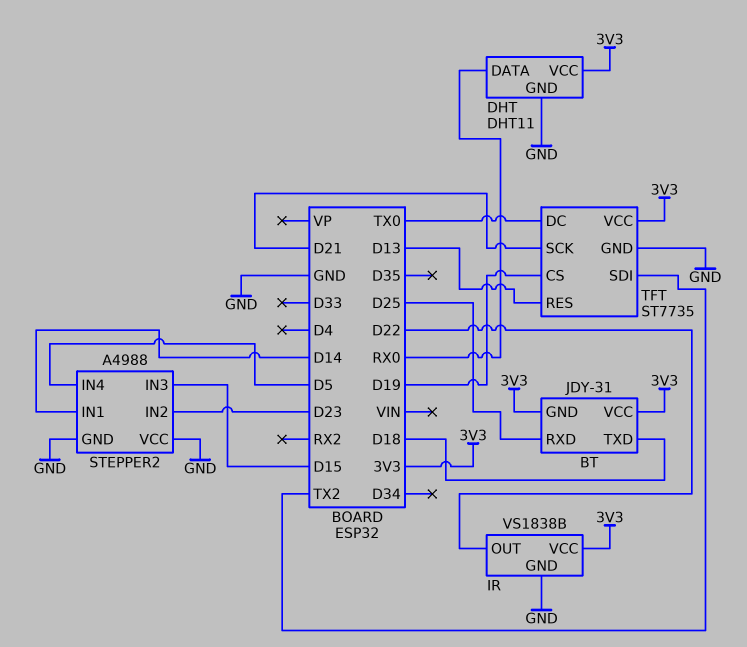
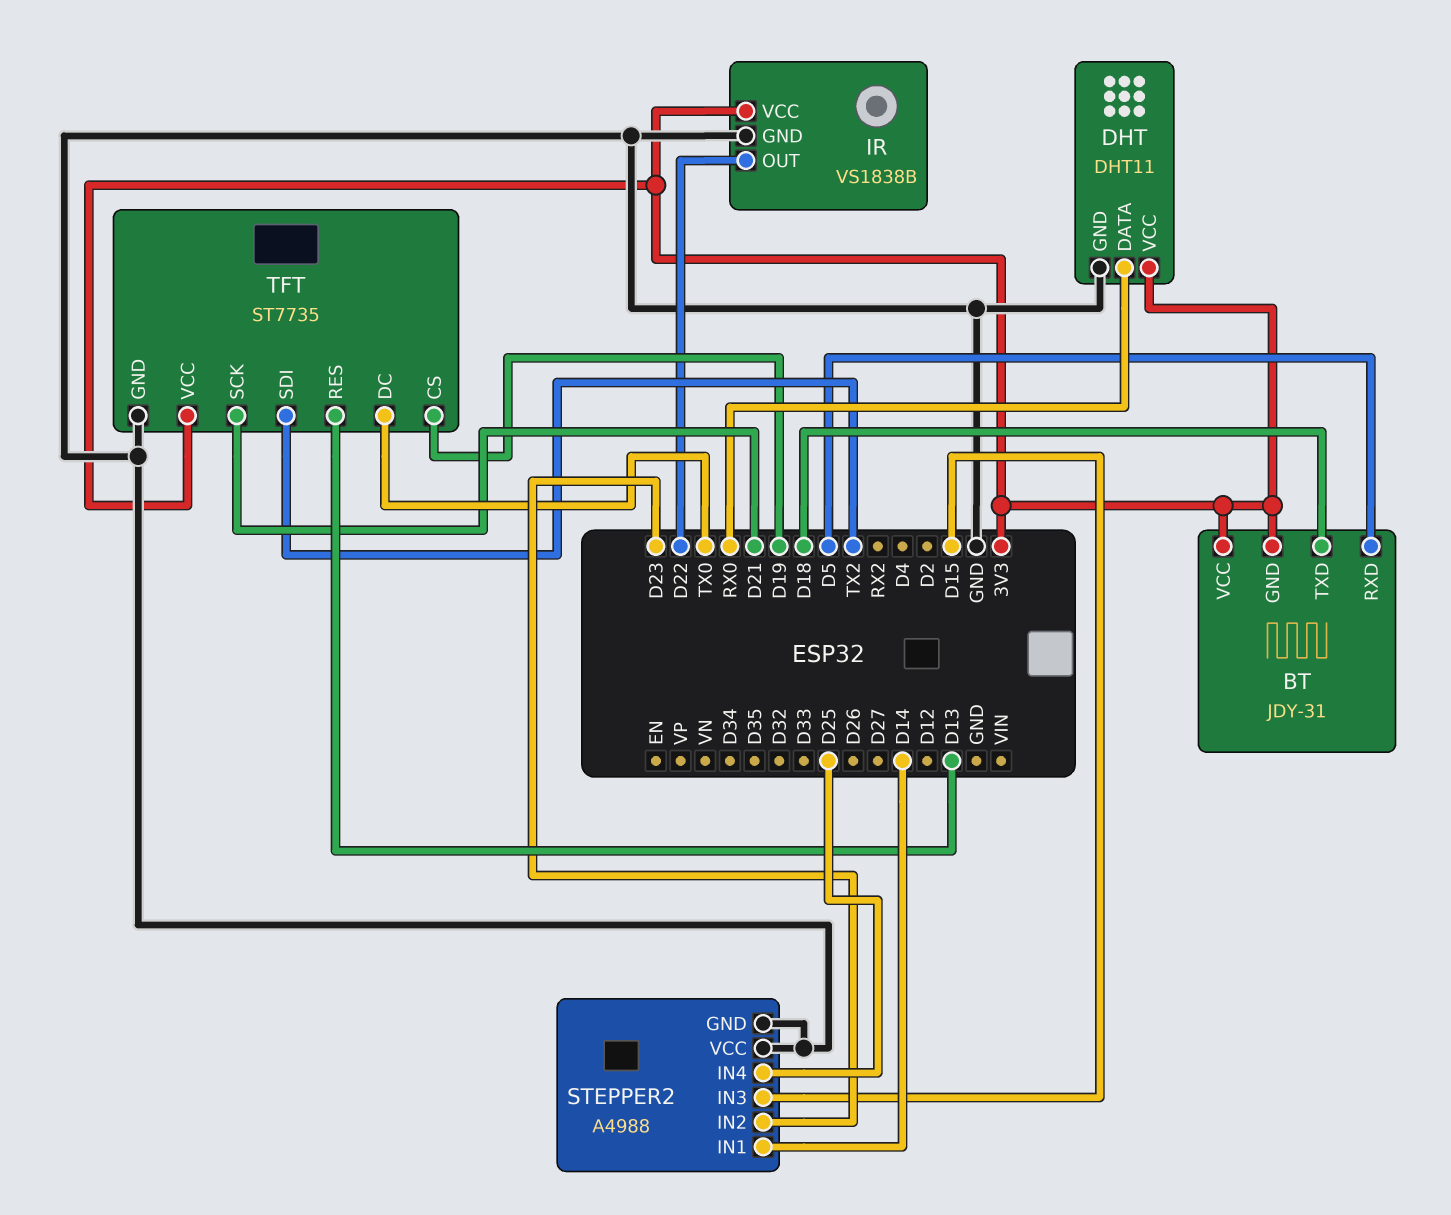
BT pin RXD: D25 -> D5
STEPPER2 pin IN4: D5 -> D25

